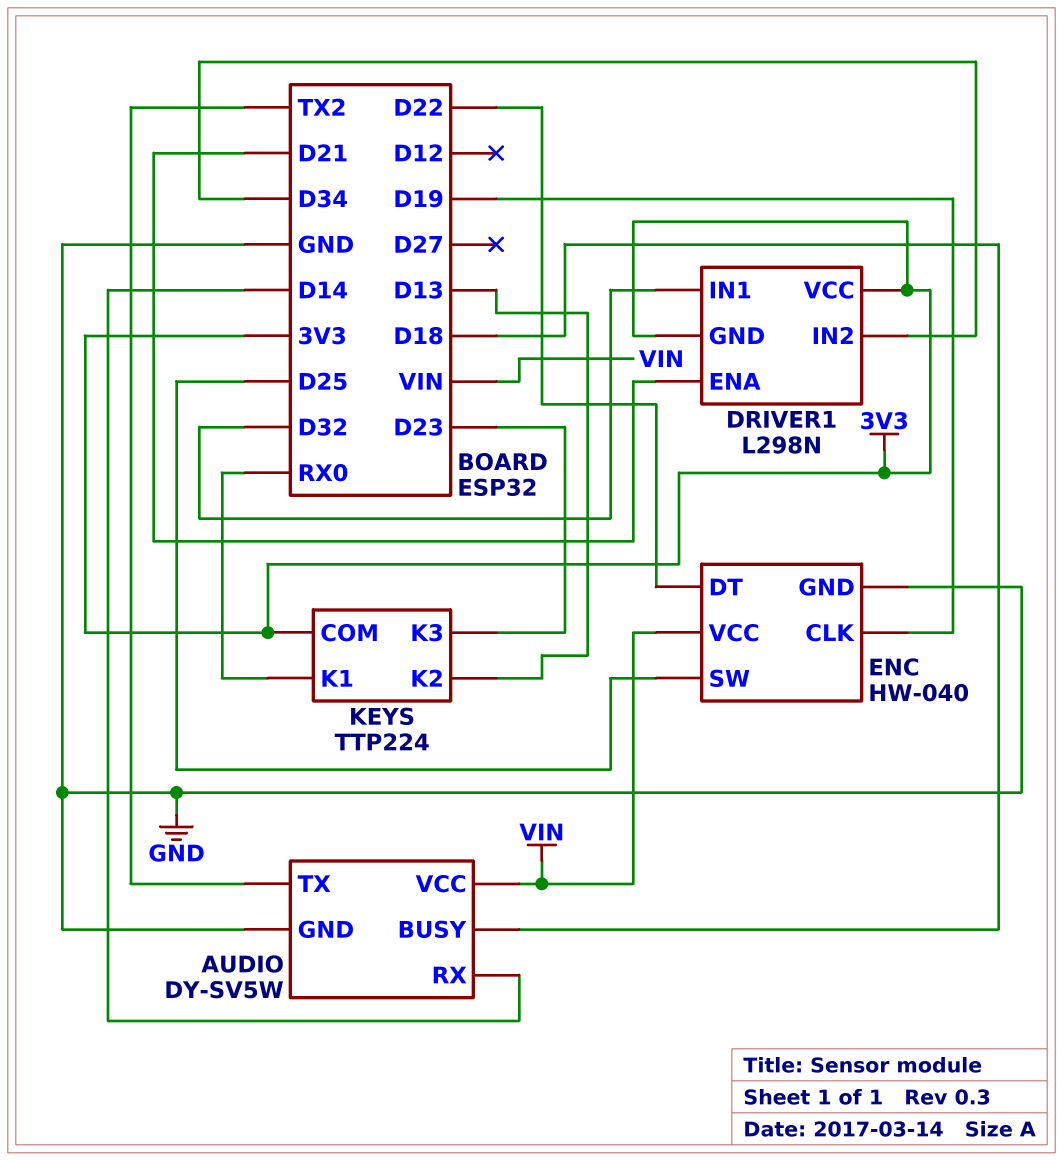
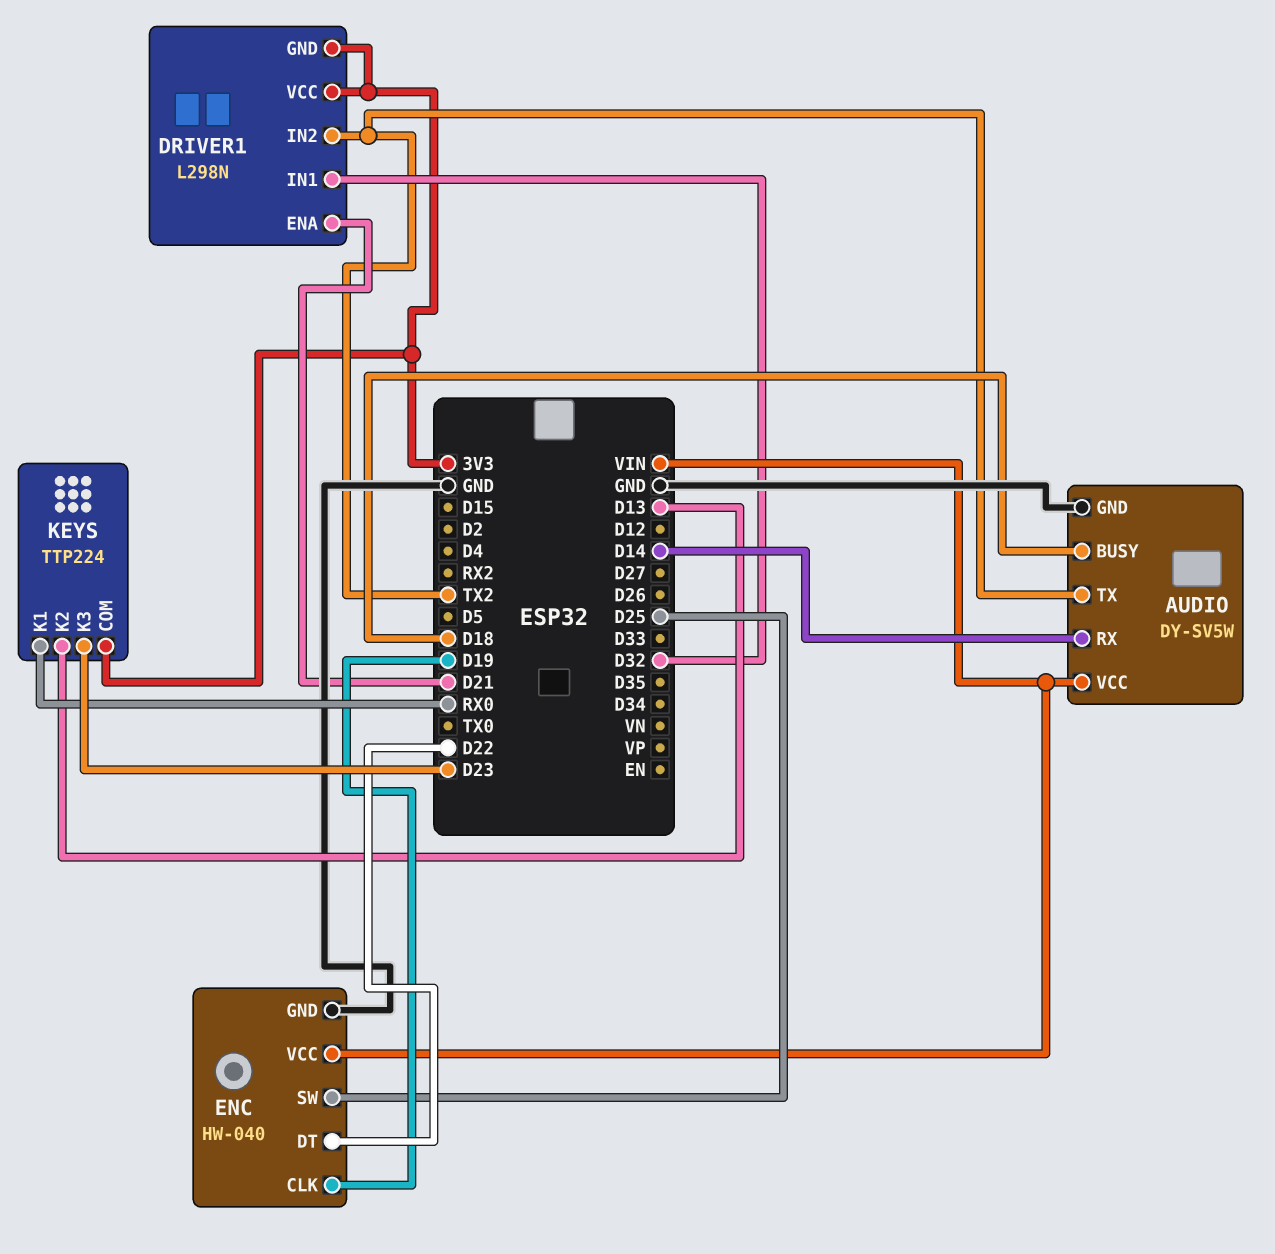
DRIVER1 pin IN2: D34 -> TX2

